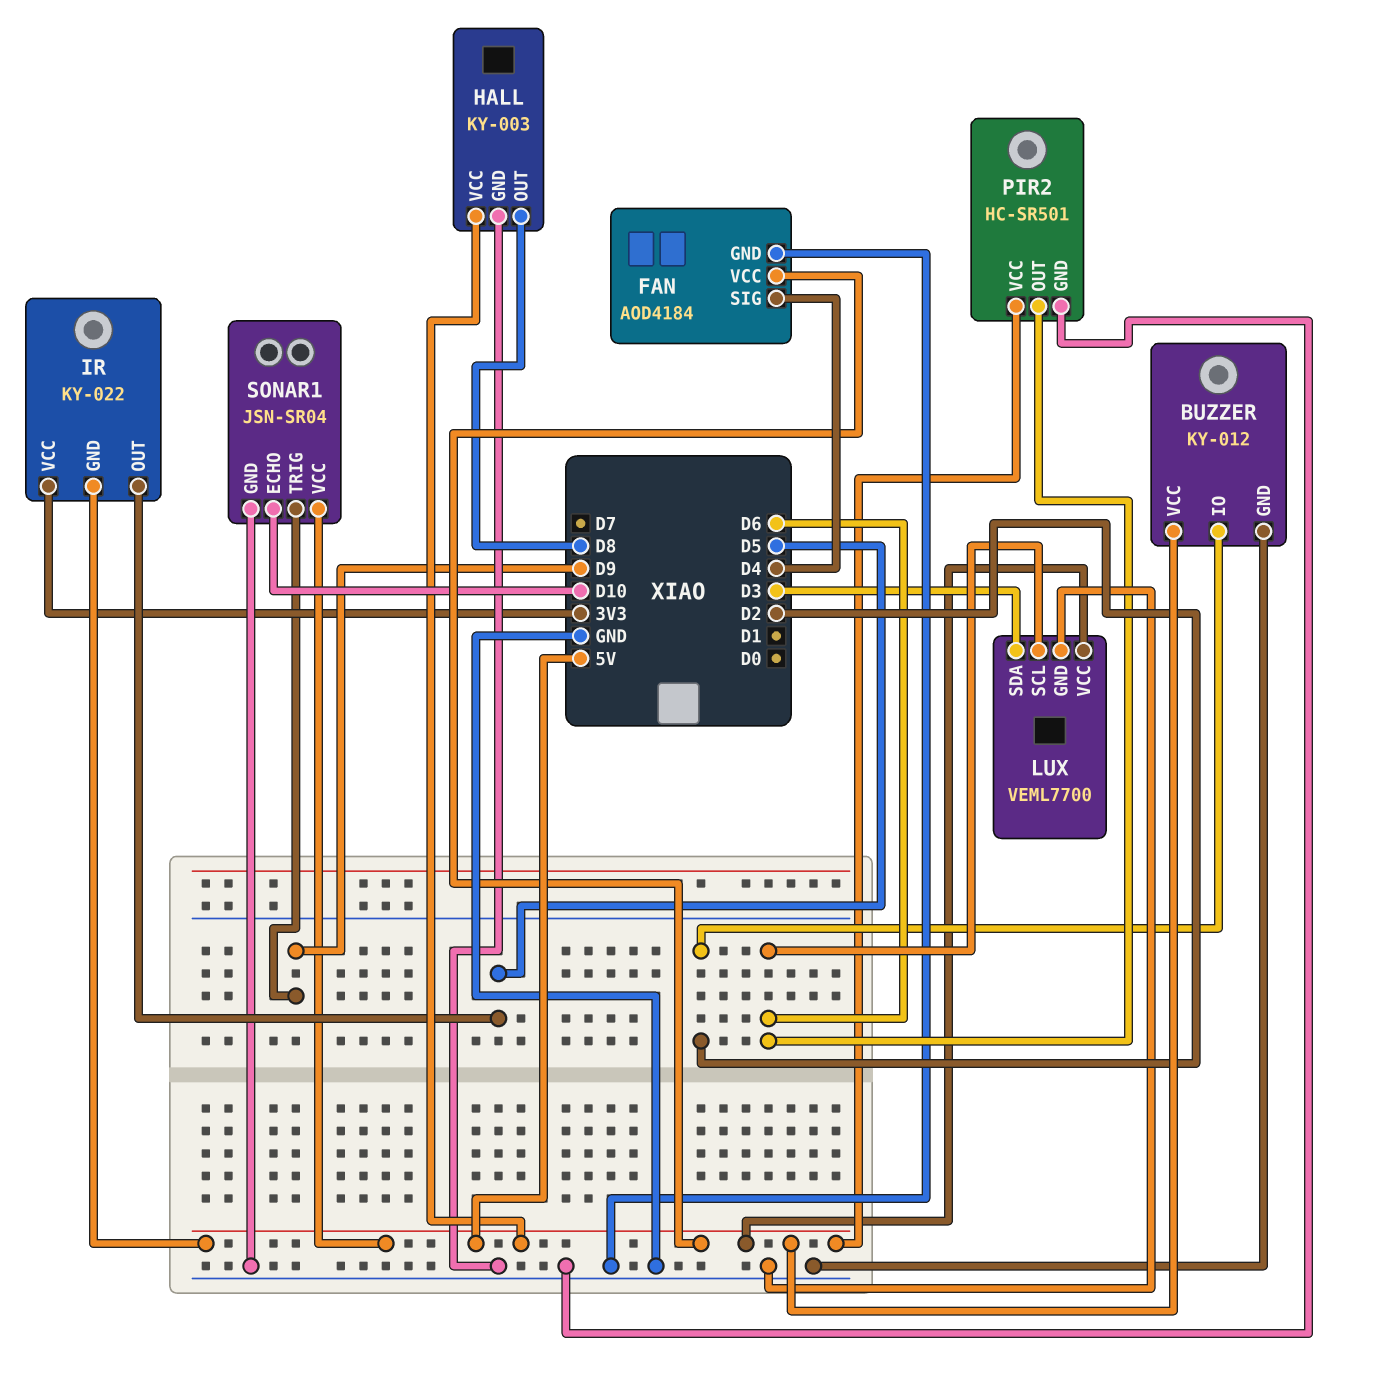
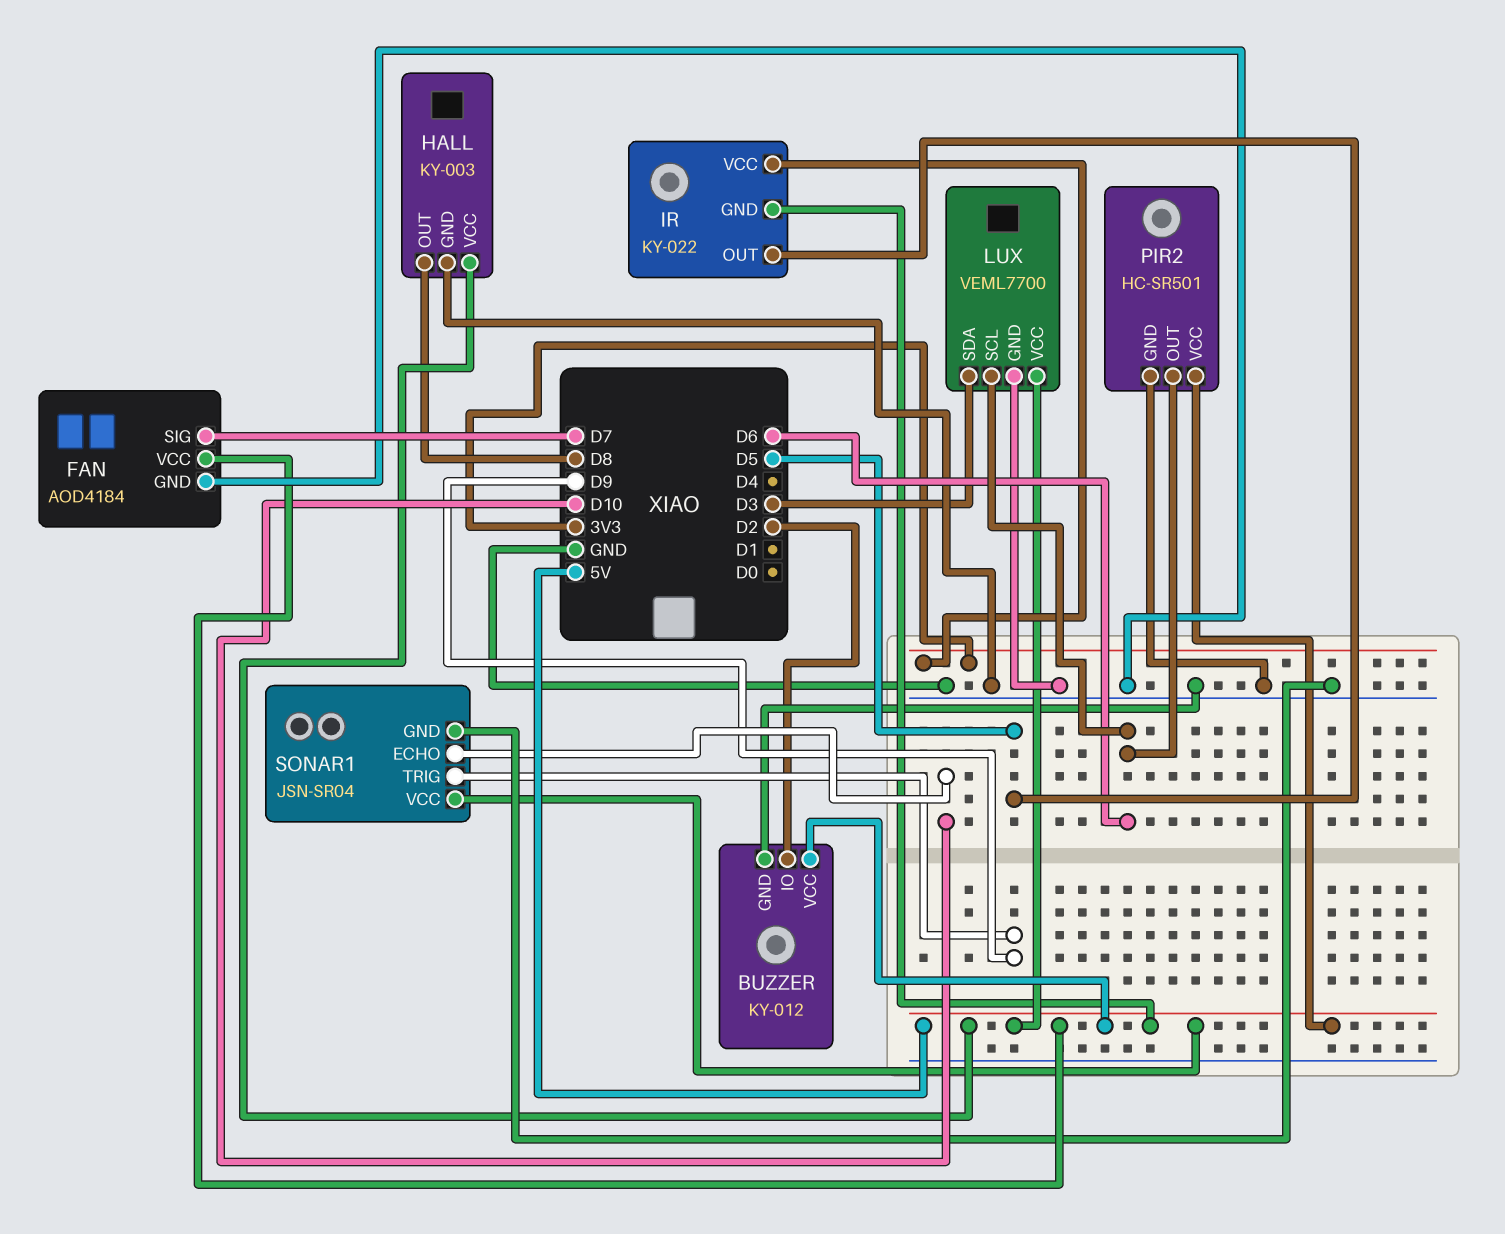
FAN pin SIG: D4 -> D7

